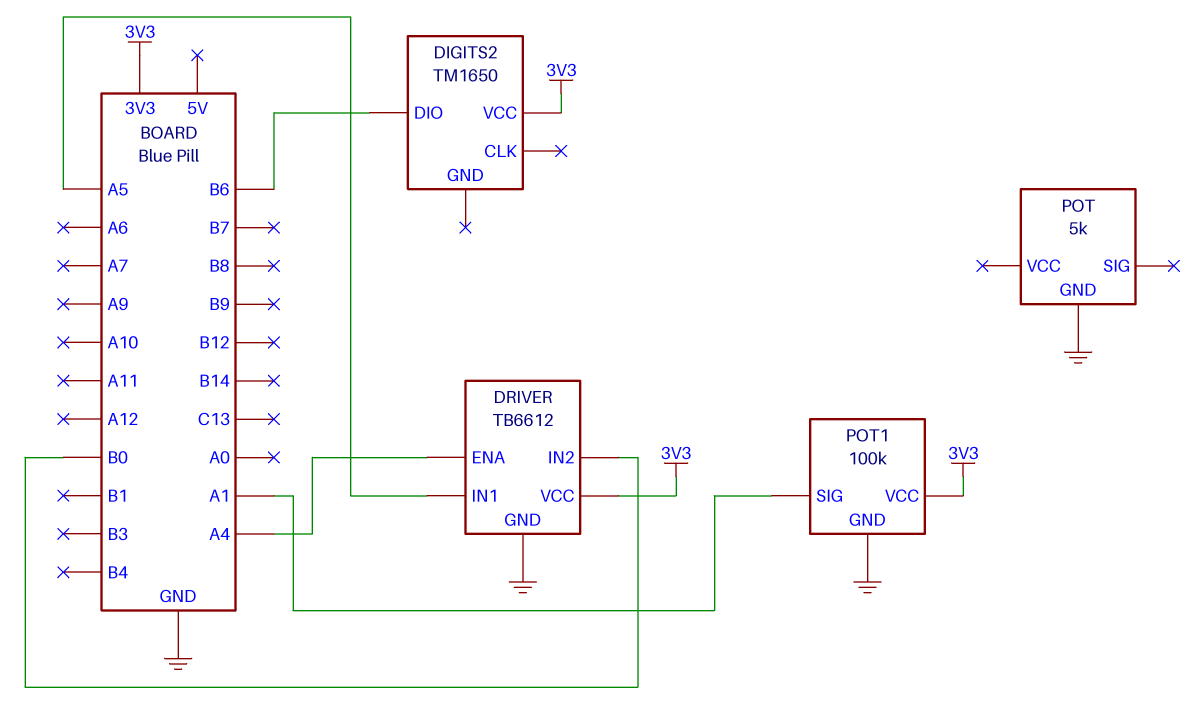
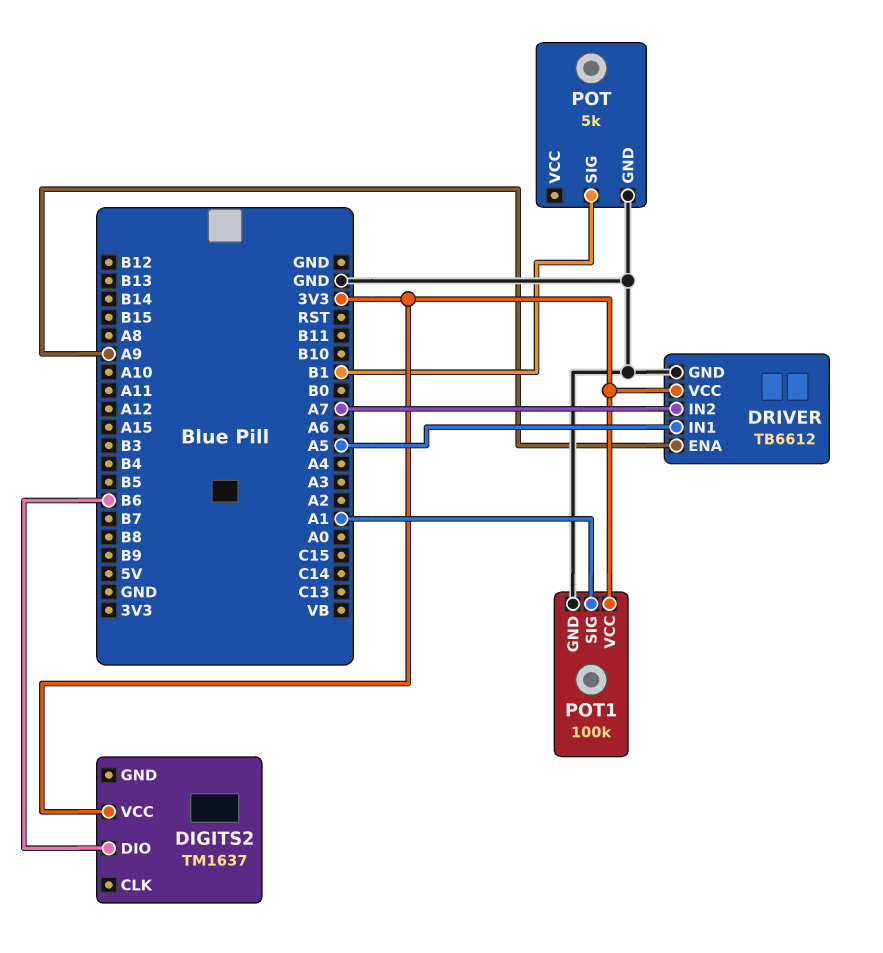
DIGITS2: TM1650 -> TM1637
DRIVER pin ENA: A4 -> A9
DRIVER pin IN2: B0 -> A7
POT pin SIG: none -> B1

